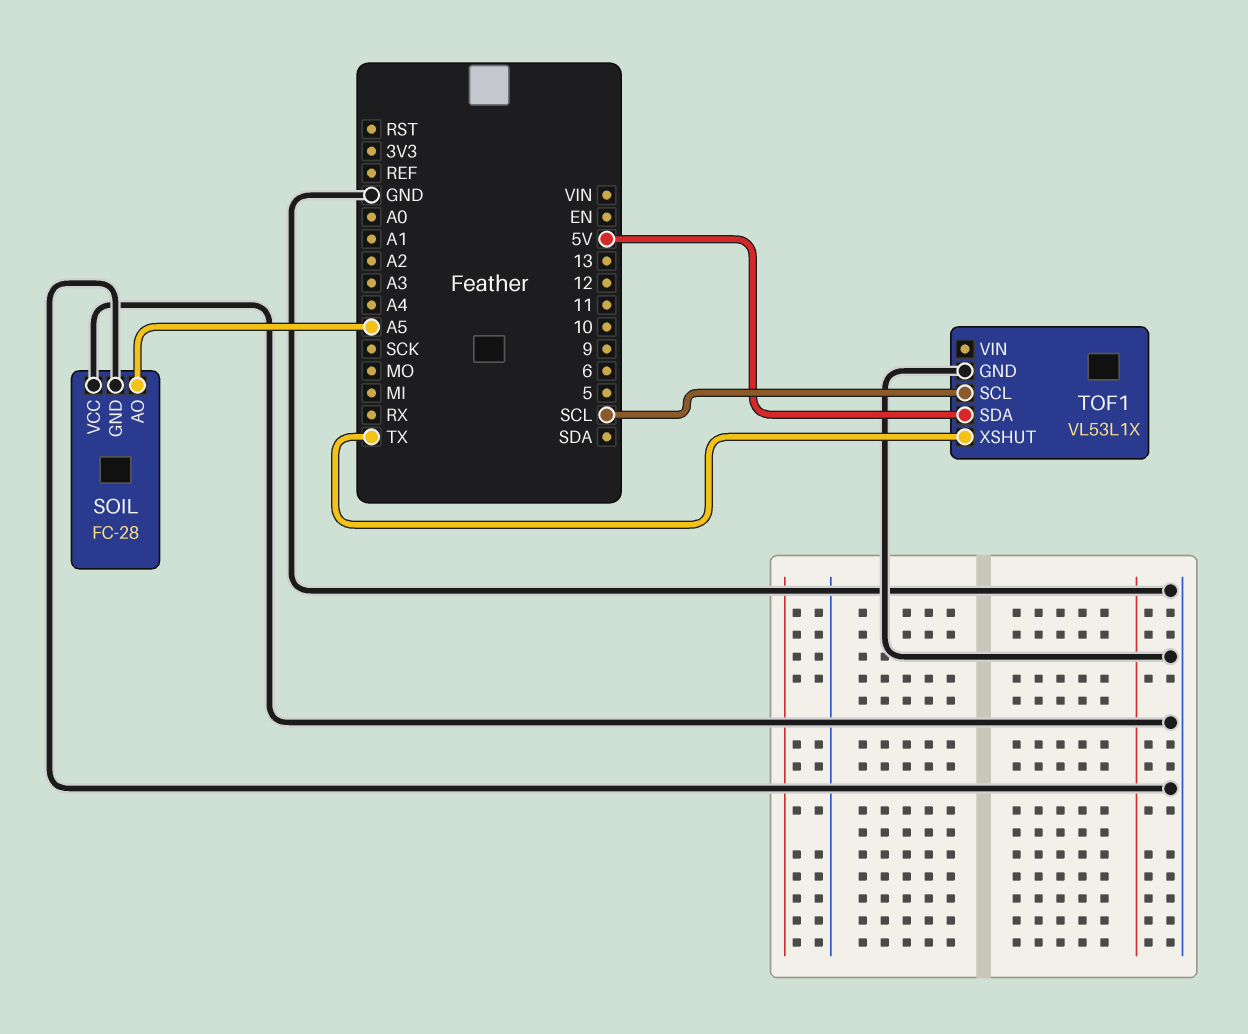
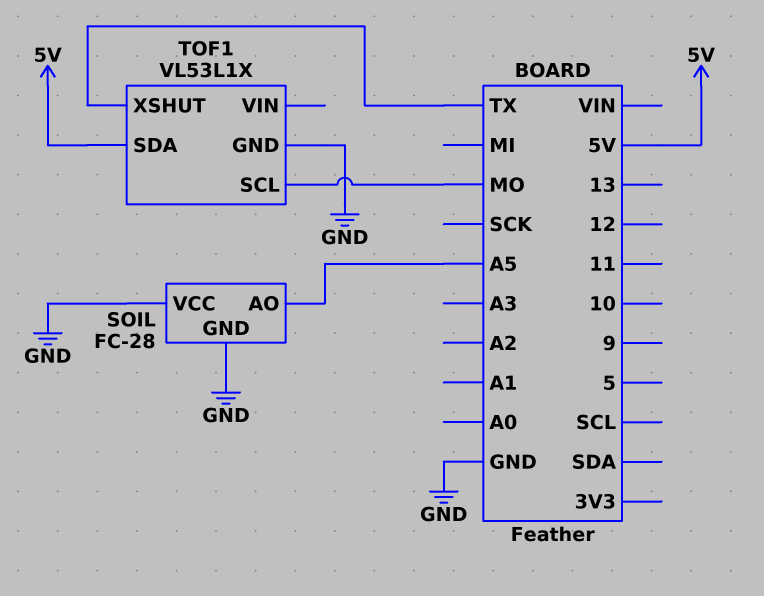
TOF1 pin SCL: SCL -> MO

